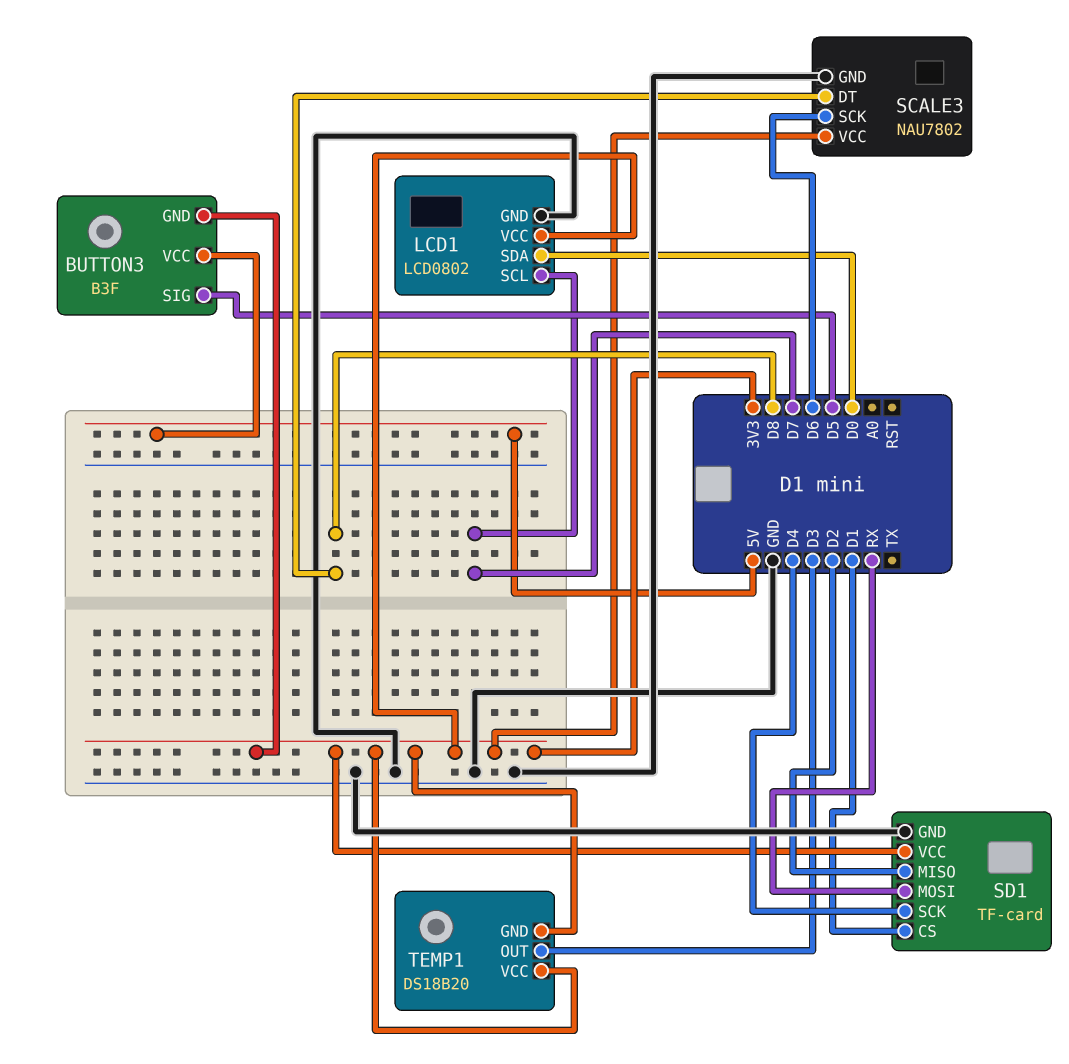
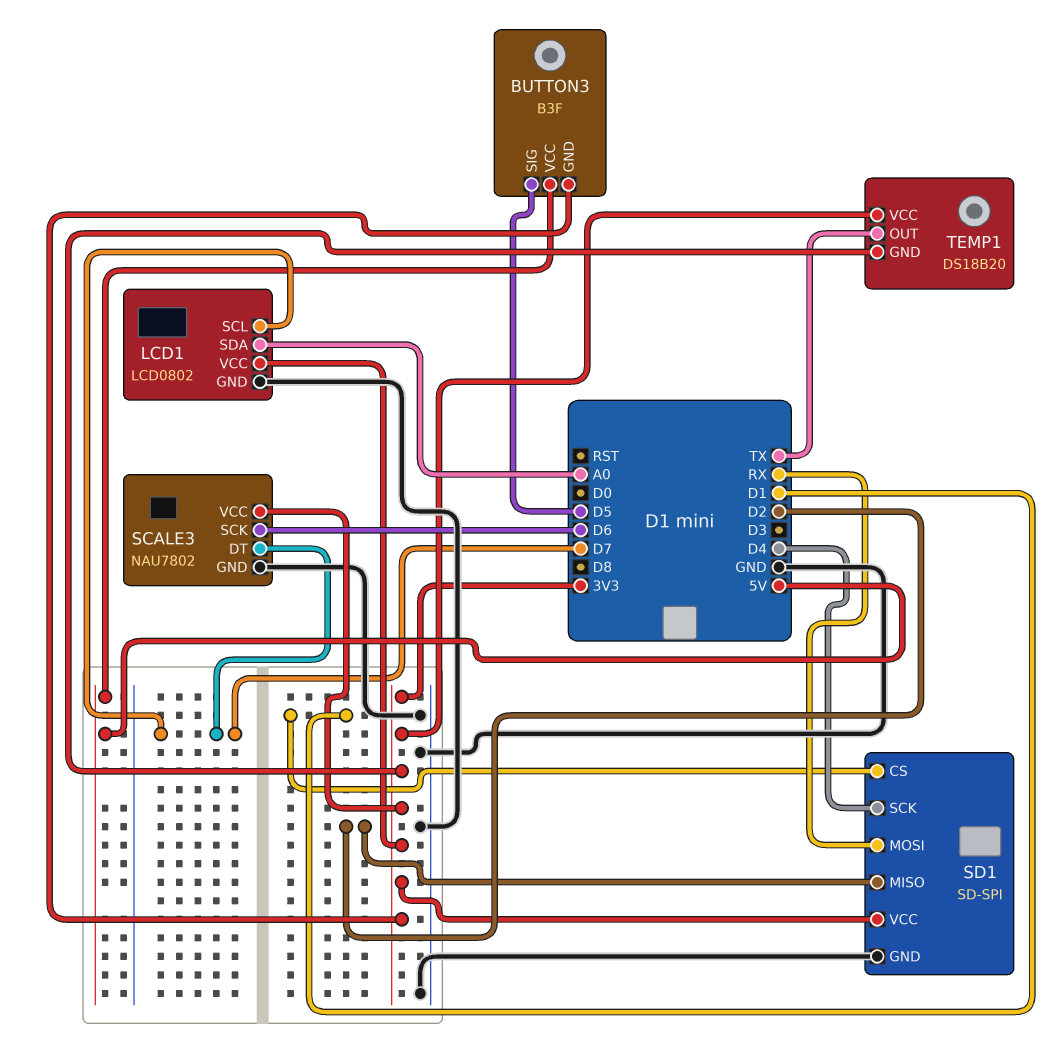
LCD1 pin SDA: D0 -> A0
SCALE3 pin DT: D8 -> D7
SD1: TF-card -> SD-SPI
TEMP1 pin OUT: D3 -> TX

